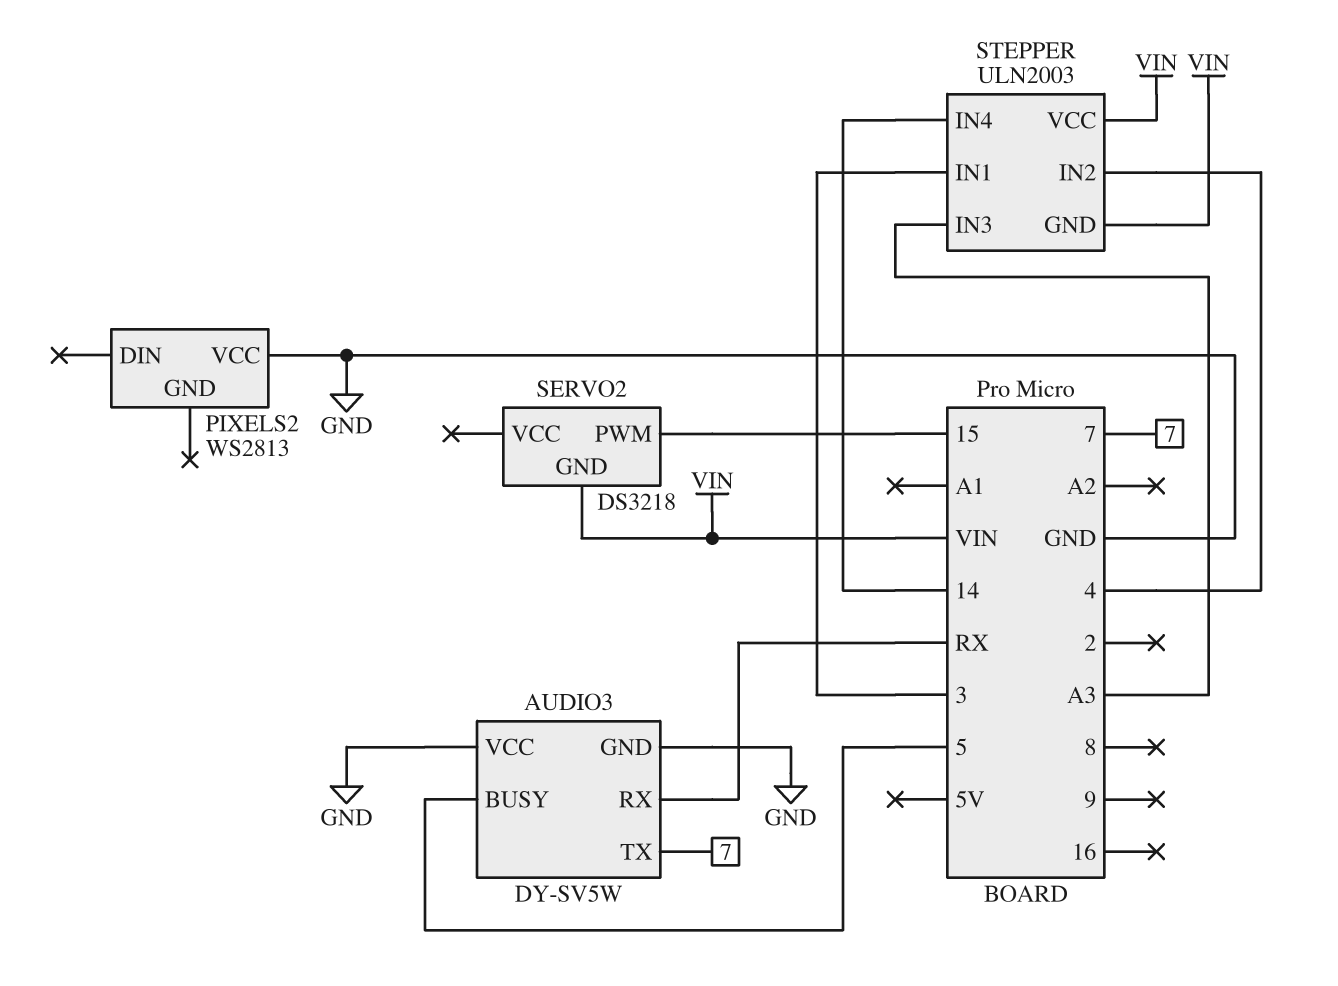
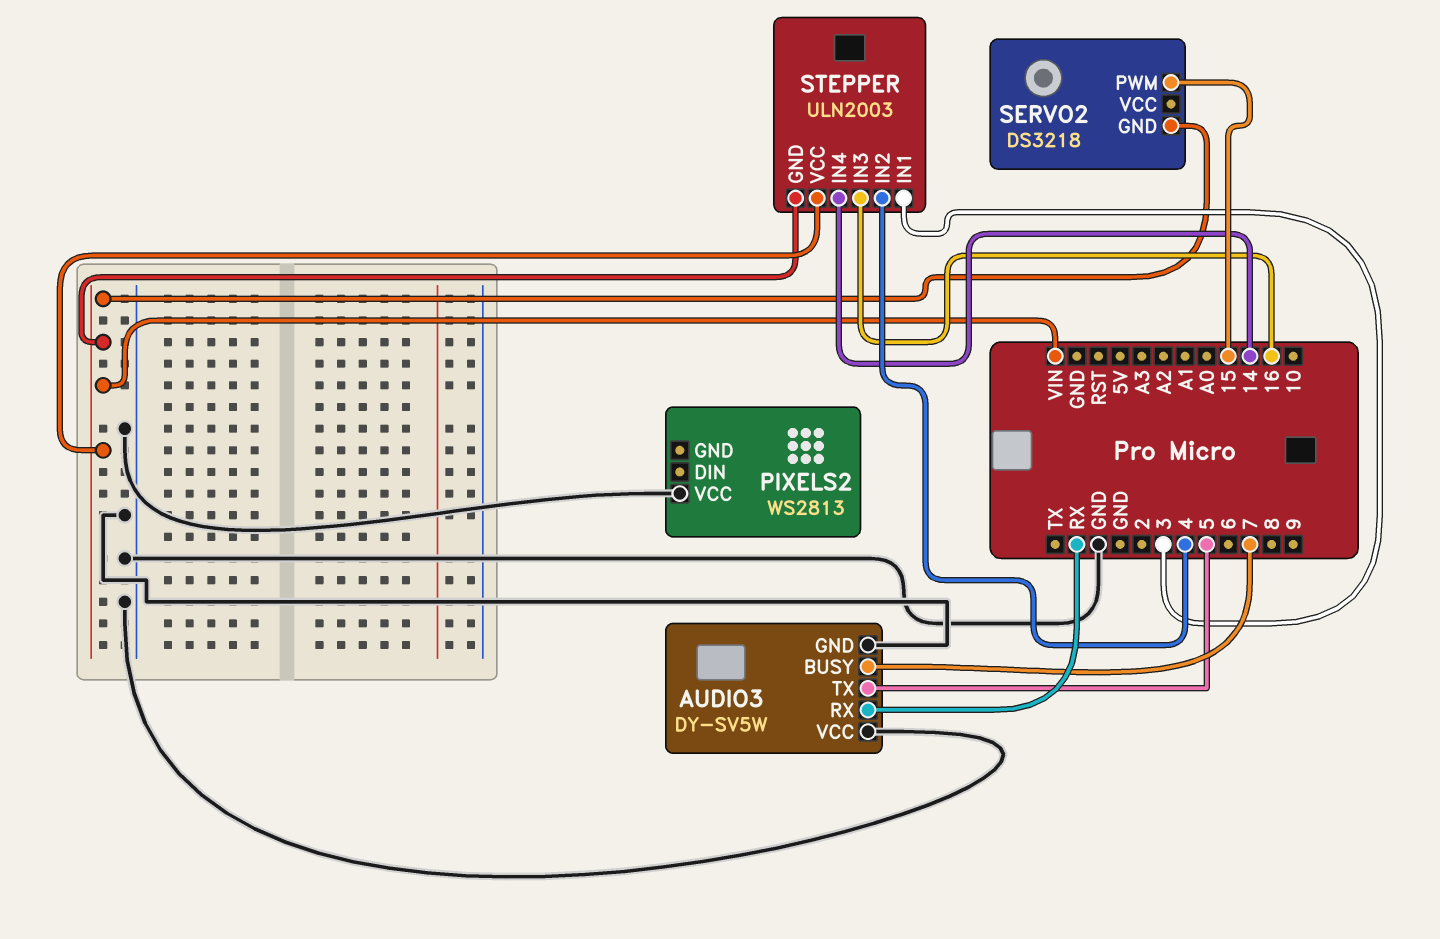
AUDIO3 pin BUSY: 5 -> 7
AUDIO3 pin TX: 7 -> 5
STEPPER pin IN3: A3 -> 16

